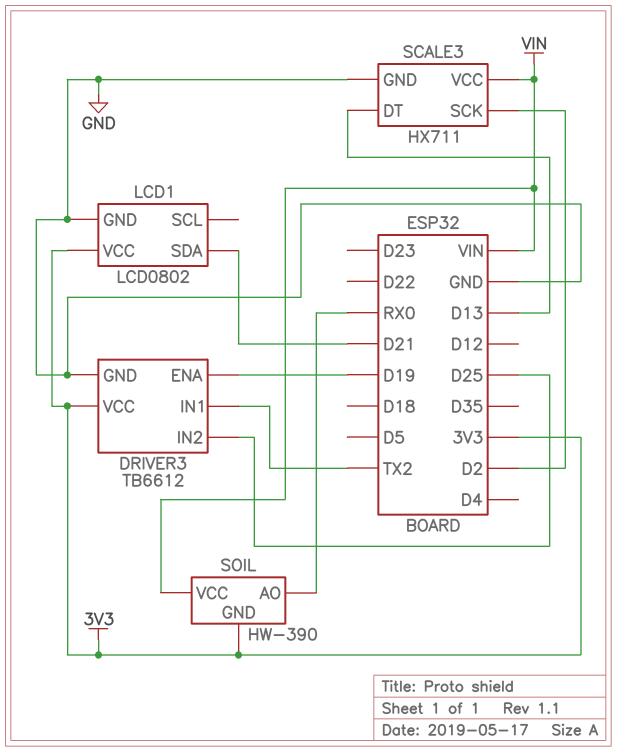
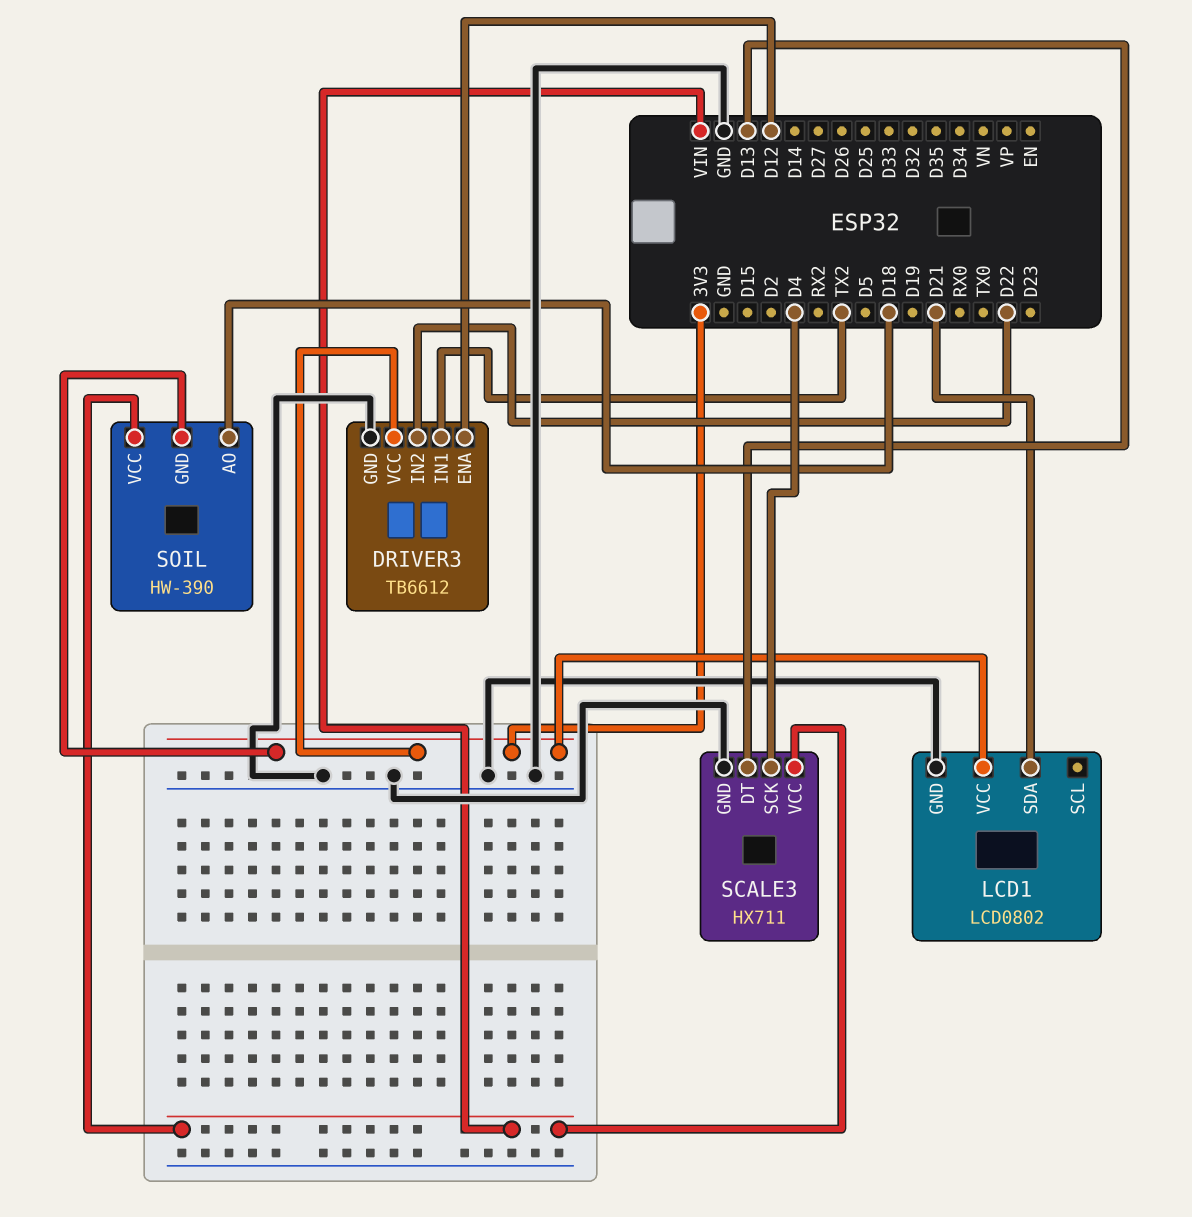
DRIVER3 pin ENA: D19 -> D12
DRIVER3 pin IN2: D25 -> D22
SCALE3 pin SCK: D2 -> D4
SOIL pin AO: RX0 -> D18

